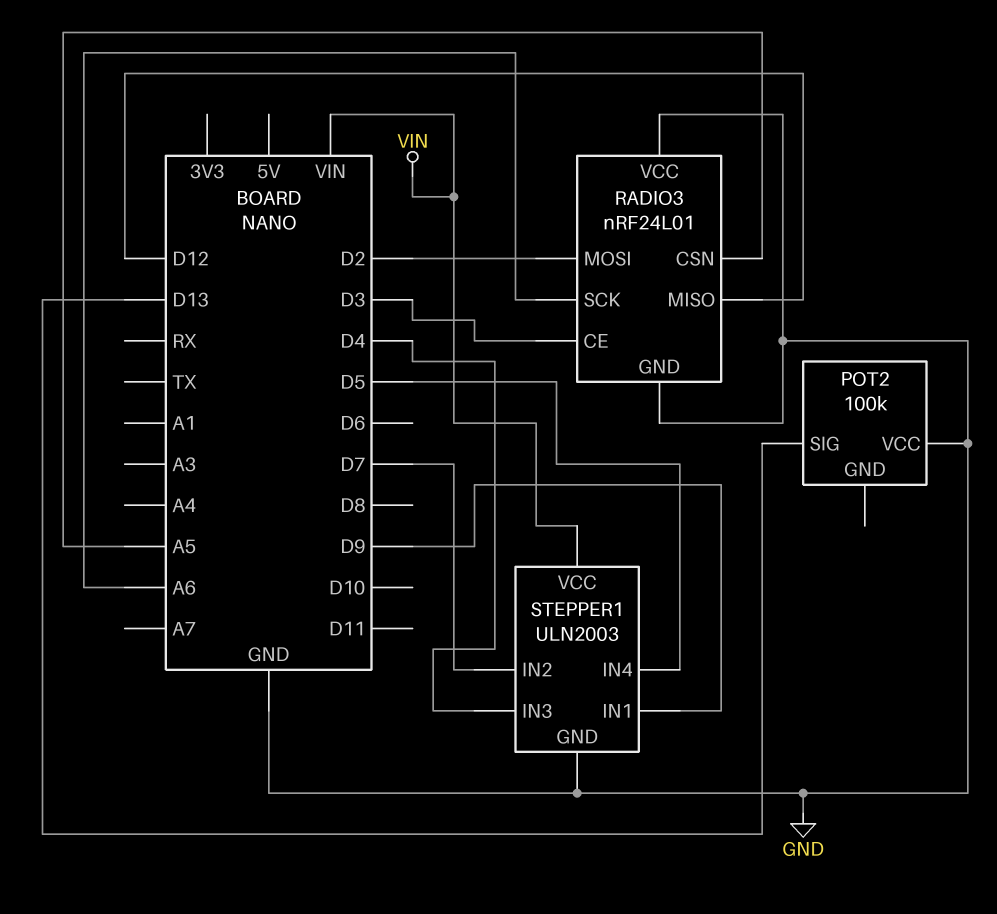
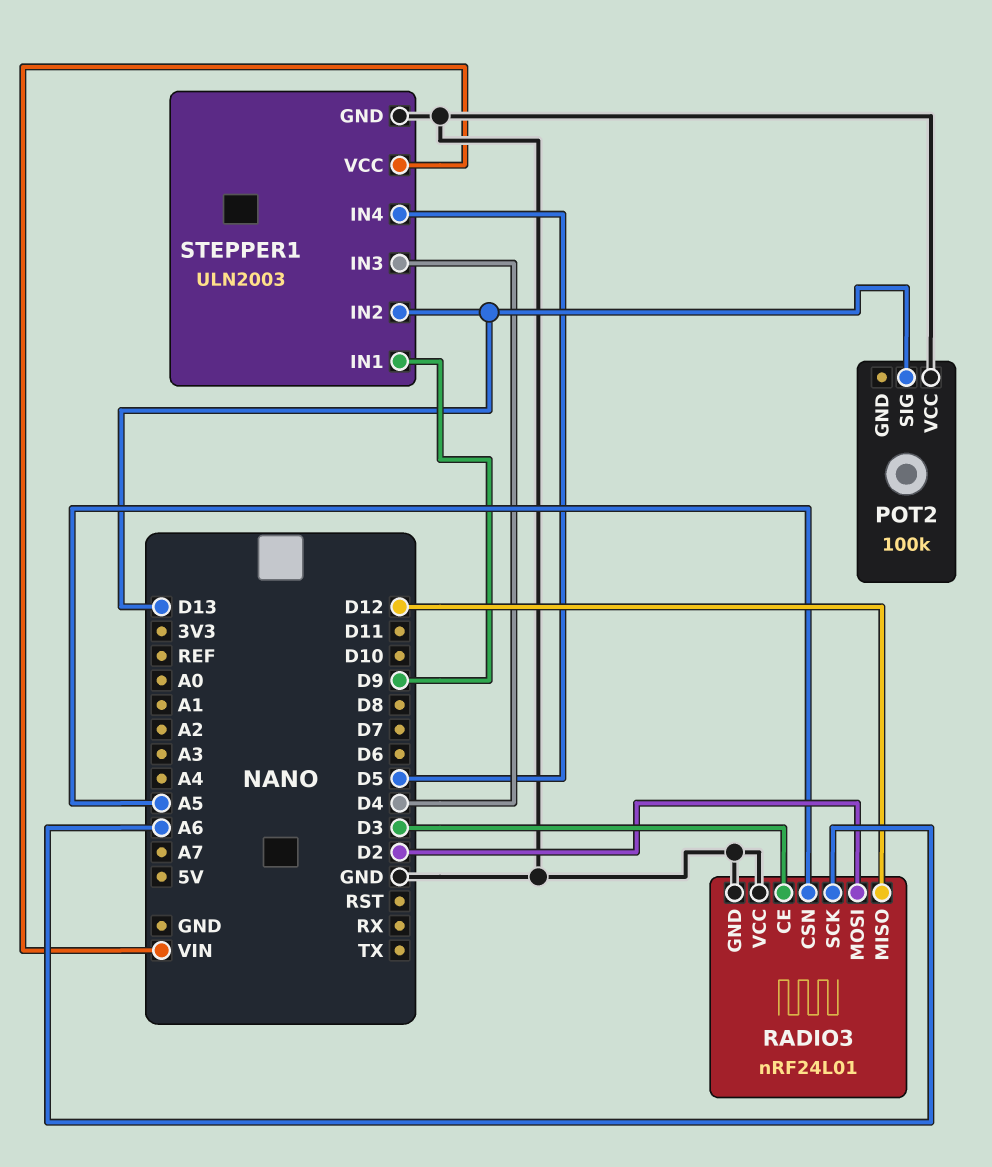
STEPPER1 pin IN2: D7 -> D13

